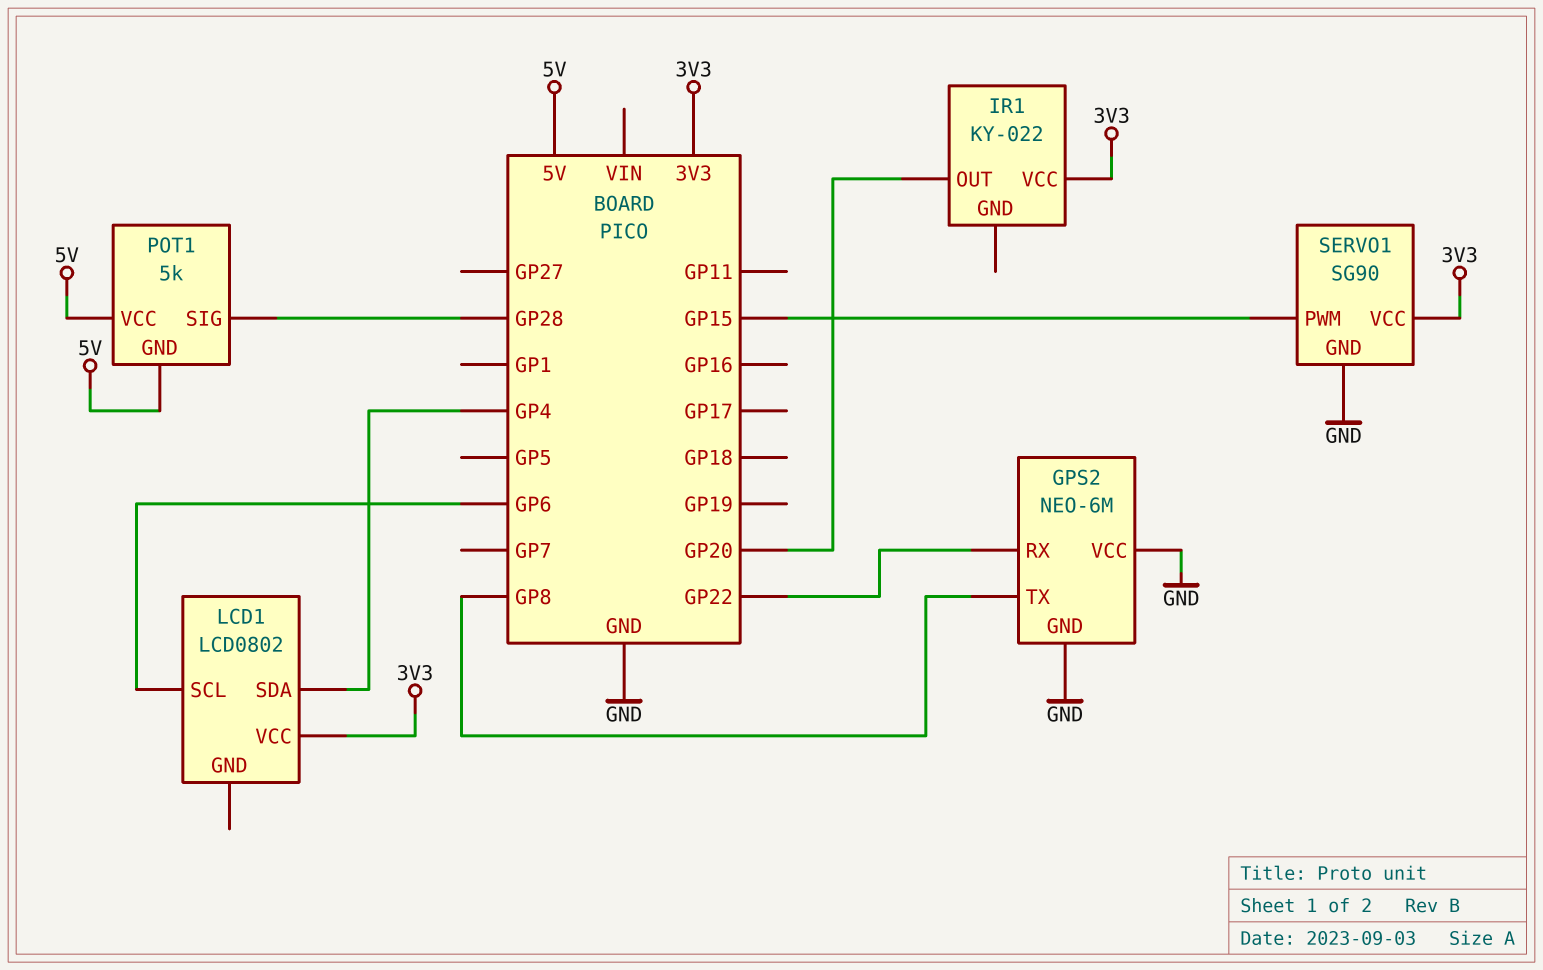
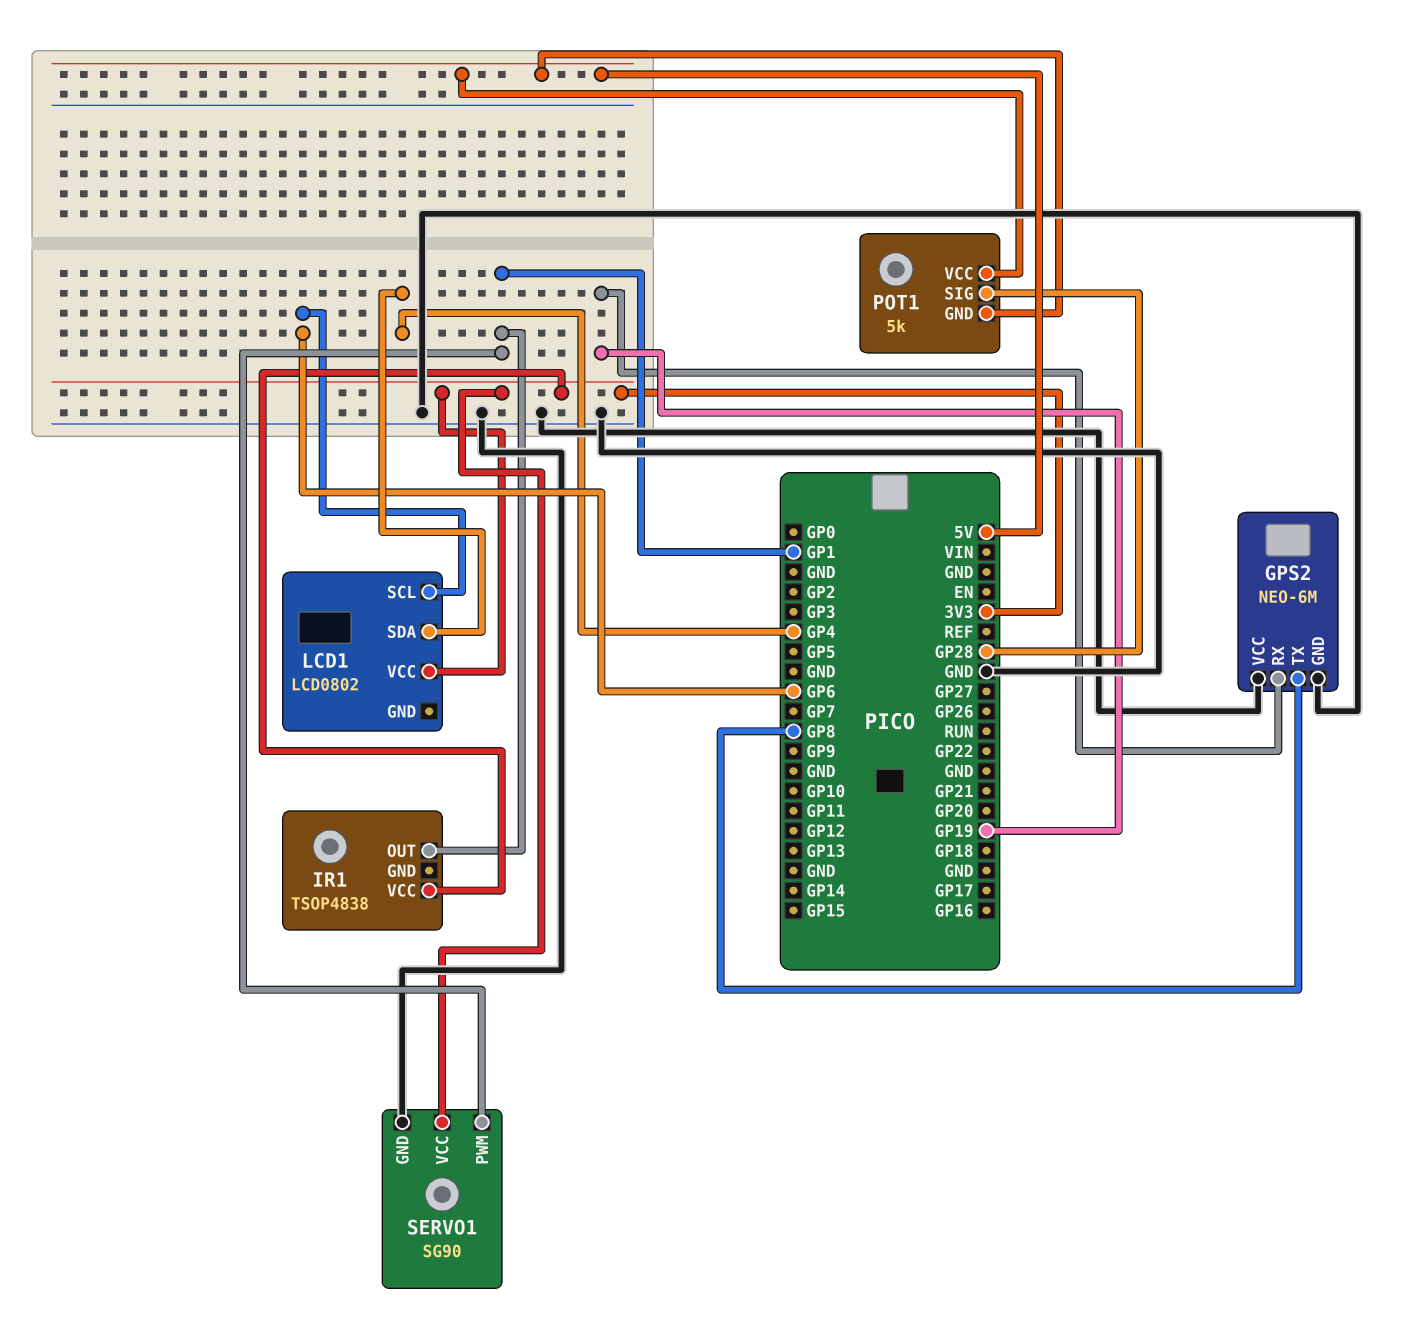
GPS2 pin RX: GP22 -> GP19
IR1: KY-022 -> TSOP4838
IR1 pin OUT: GP20 -> GP1
SERVO1 pin PWM: GP15 -> GP1

